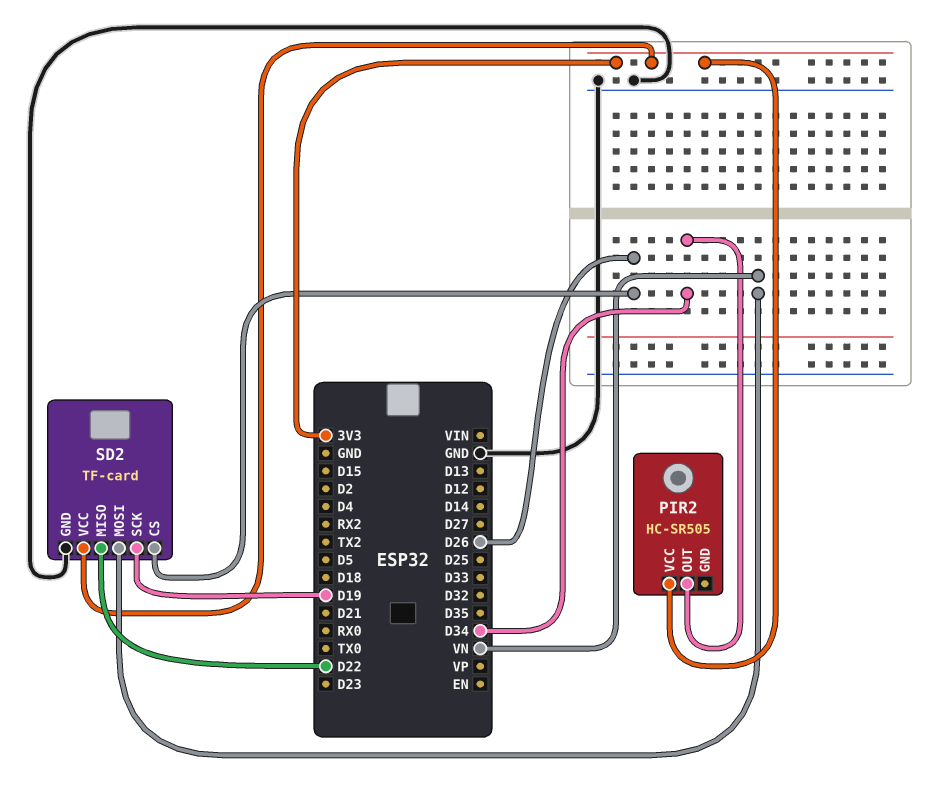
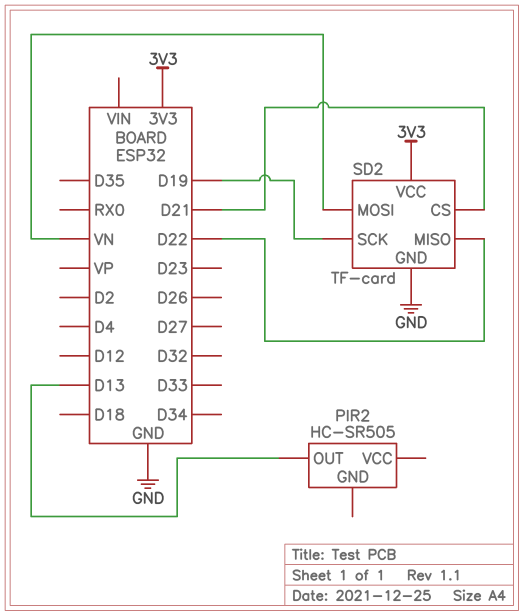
PIR2 pin OUT: D34 -> D13
PIR2 pin VCC: 3V3 -> none
SD2 pin CS: D26 -> D21

